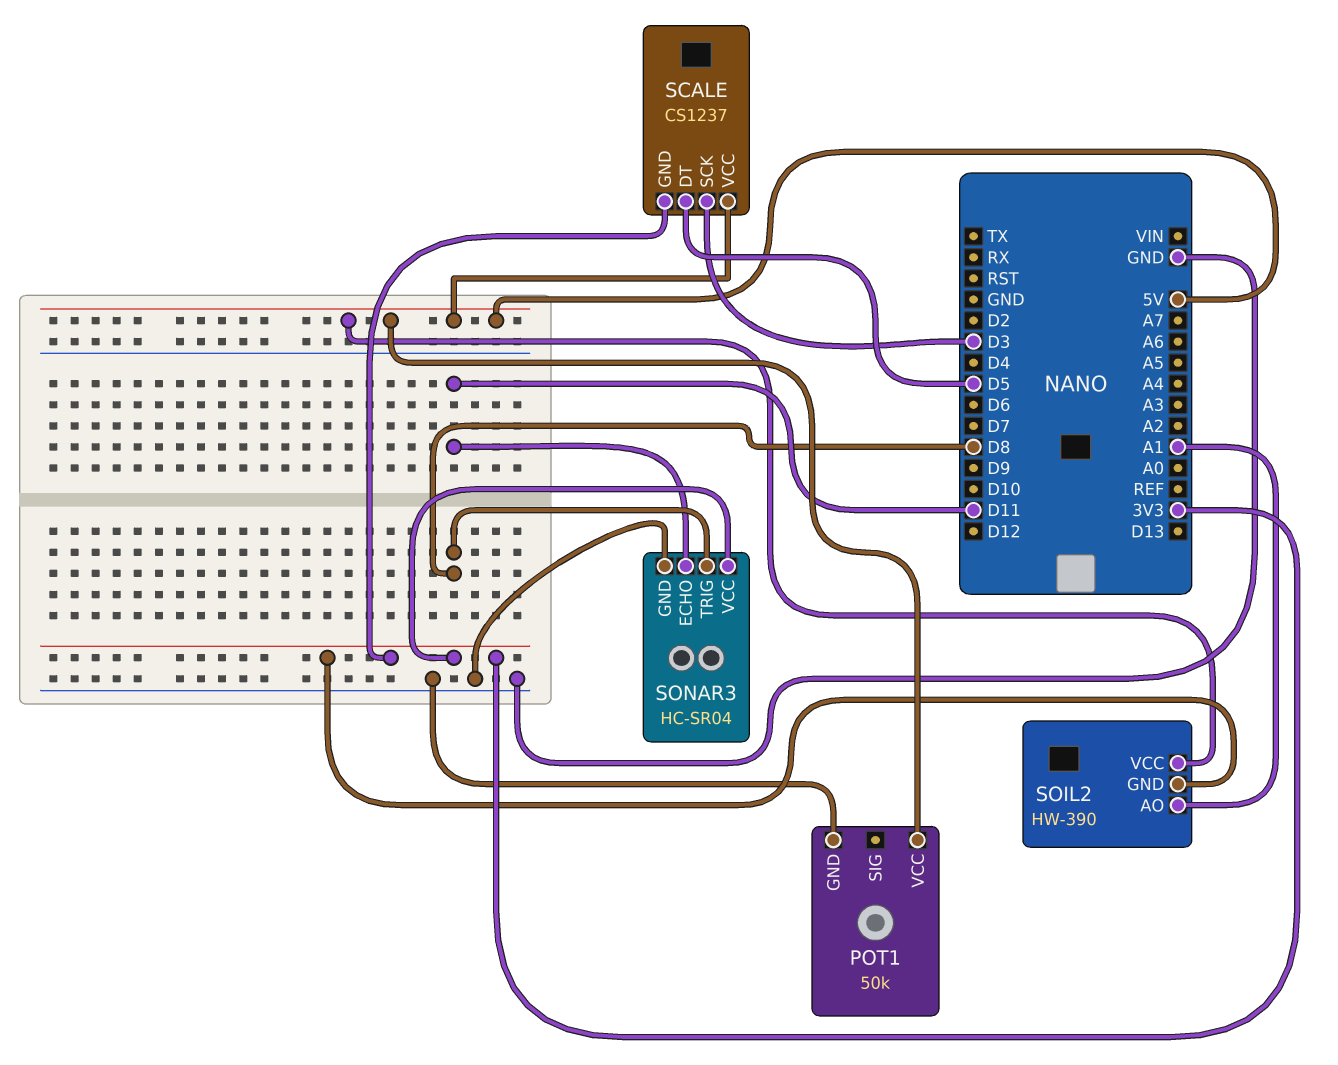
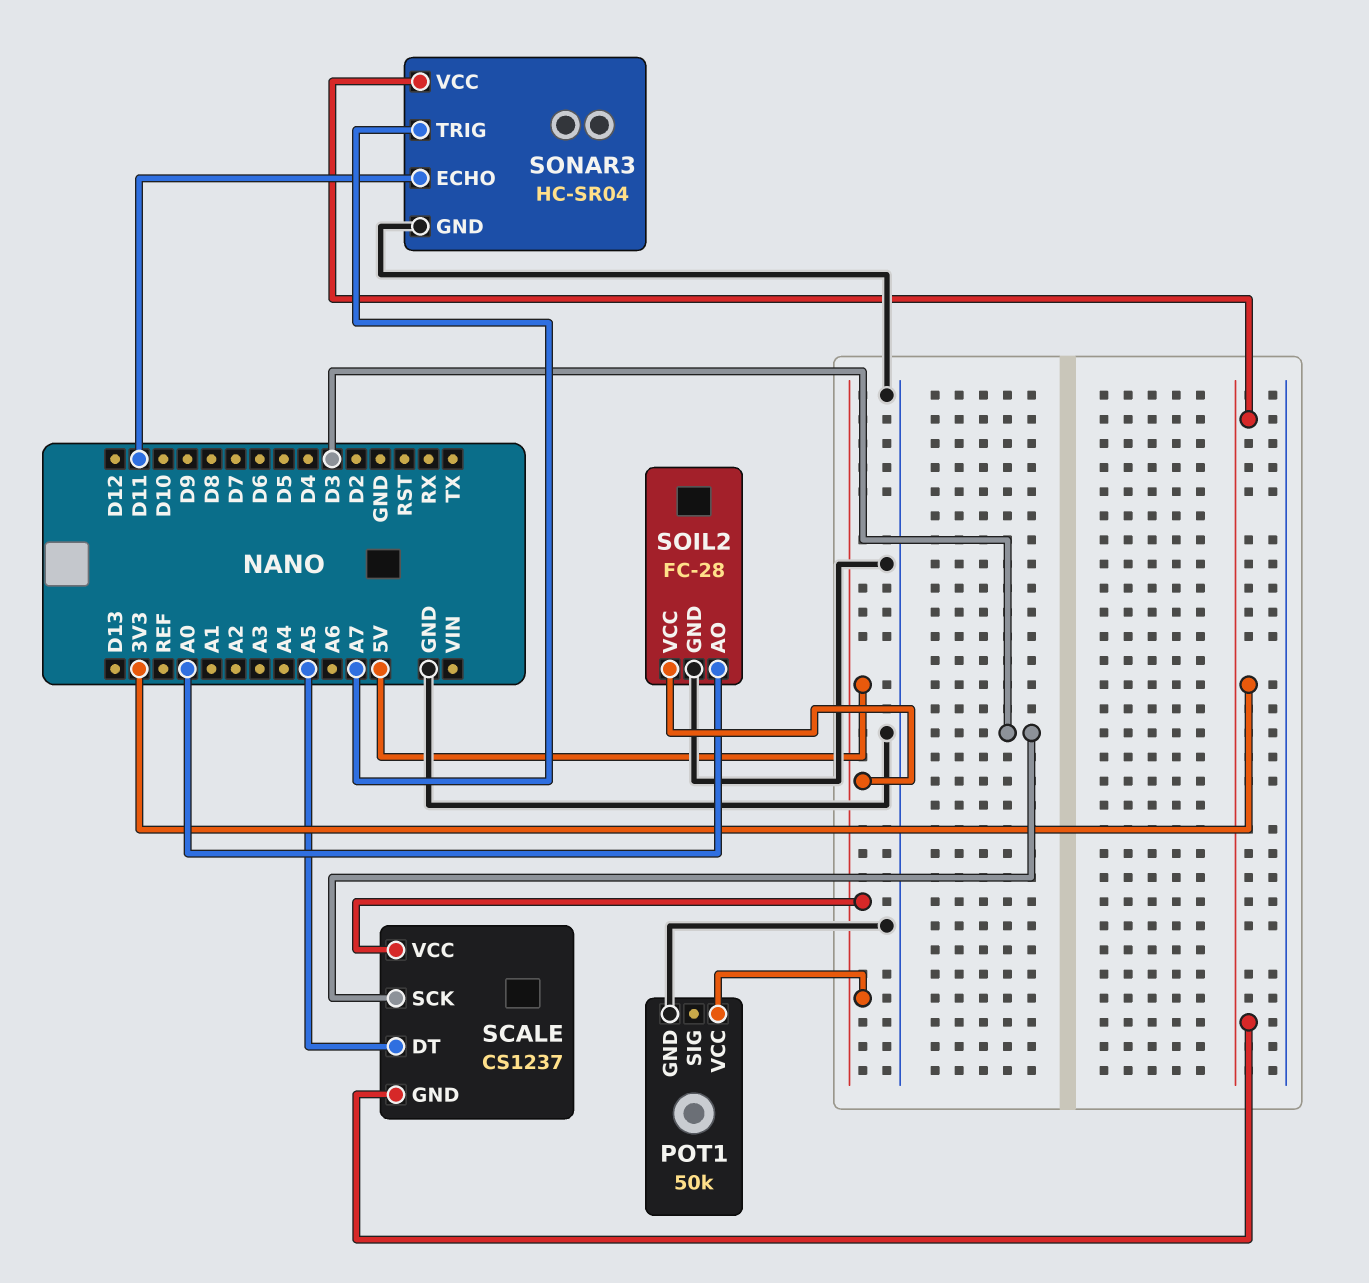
SCALE pin DT: D5 -> A5
SOIL2: HW-390 -> FC-28
SOIL2 pin AO: A1 -> A0
SOIL2 pin GND: 3V3 -> GND
SONAR3 pin TRIG: D8 -> A7

